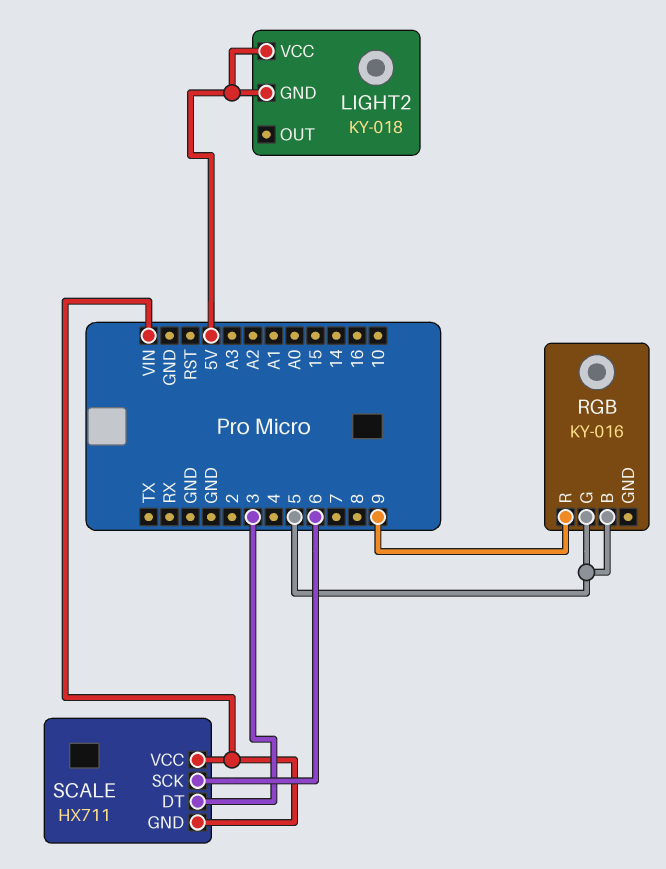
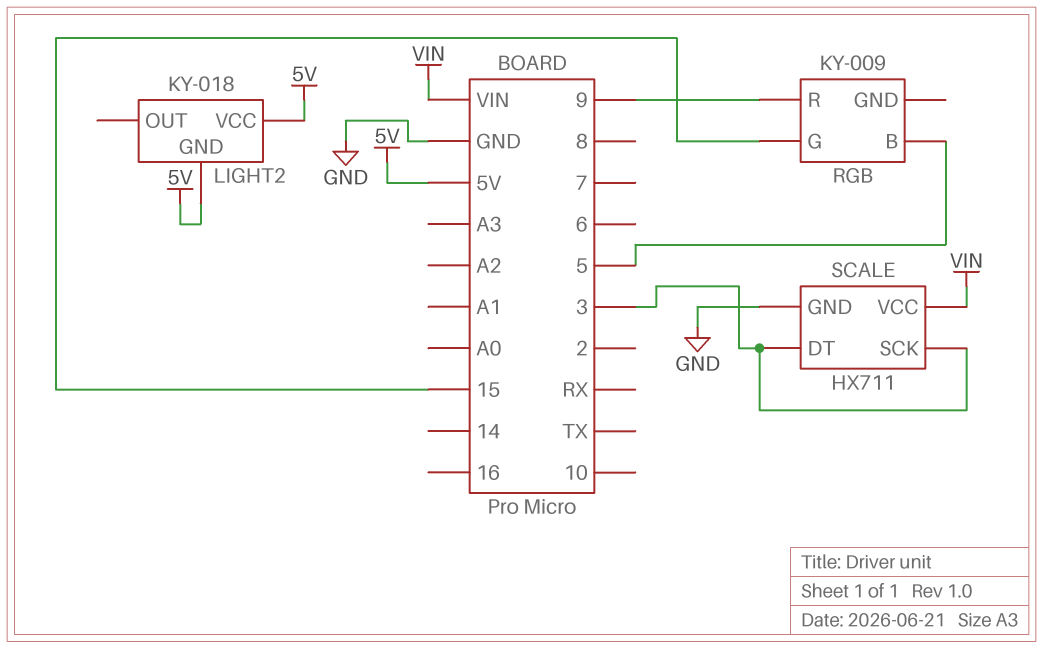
RGB: KY-016 -> KY-009
RGB pin G: 5 -> 15
SCALE pin GND: VIN -> GND
SCALE pin SCK: 6 -> 3

